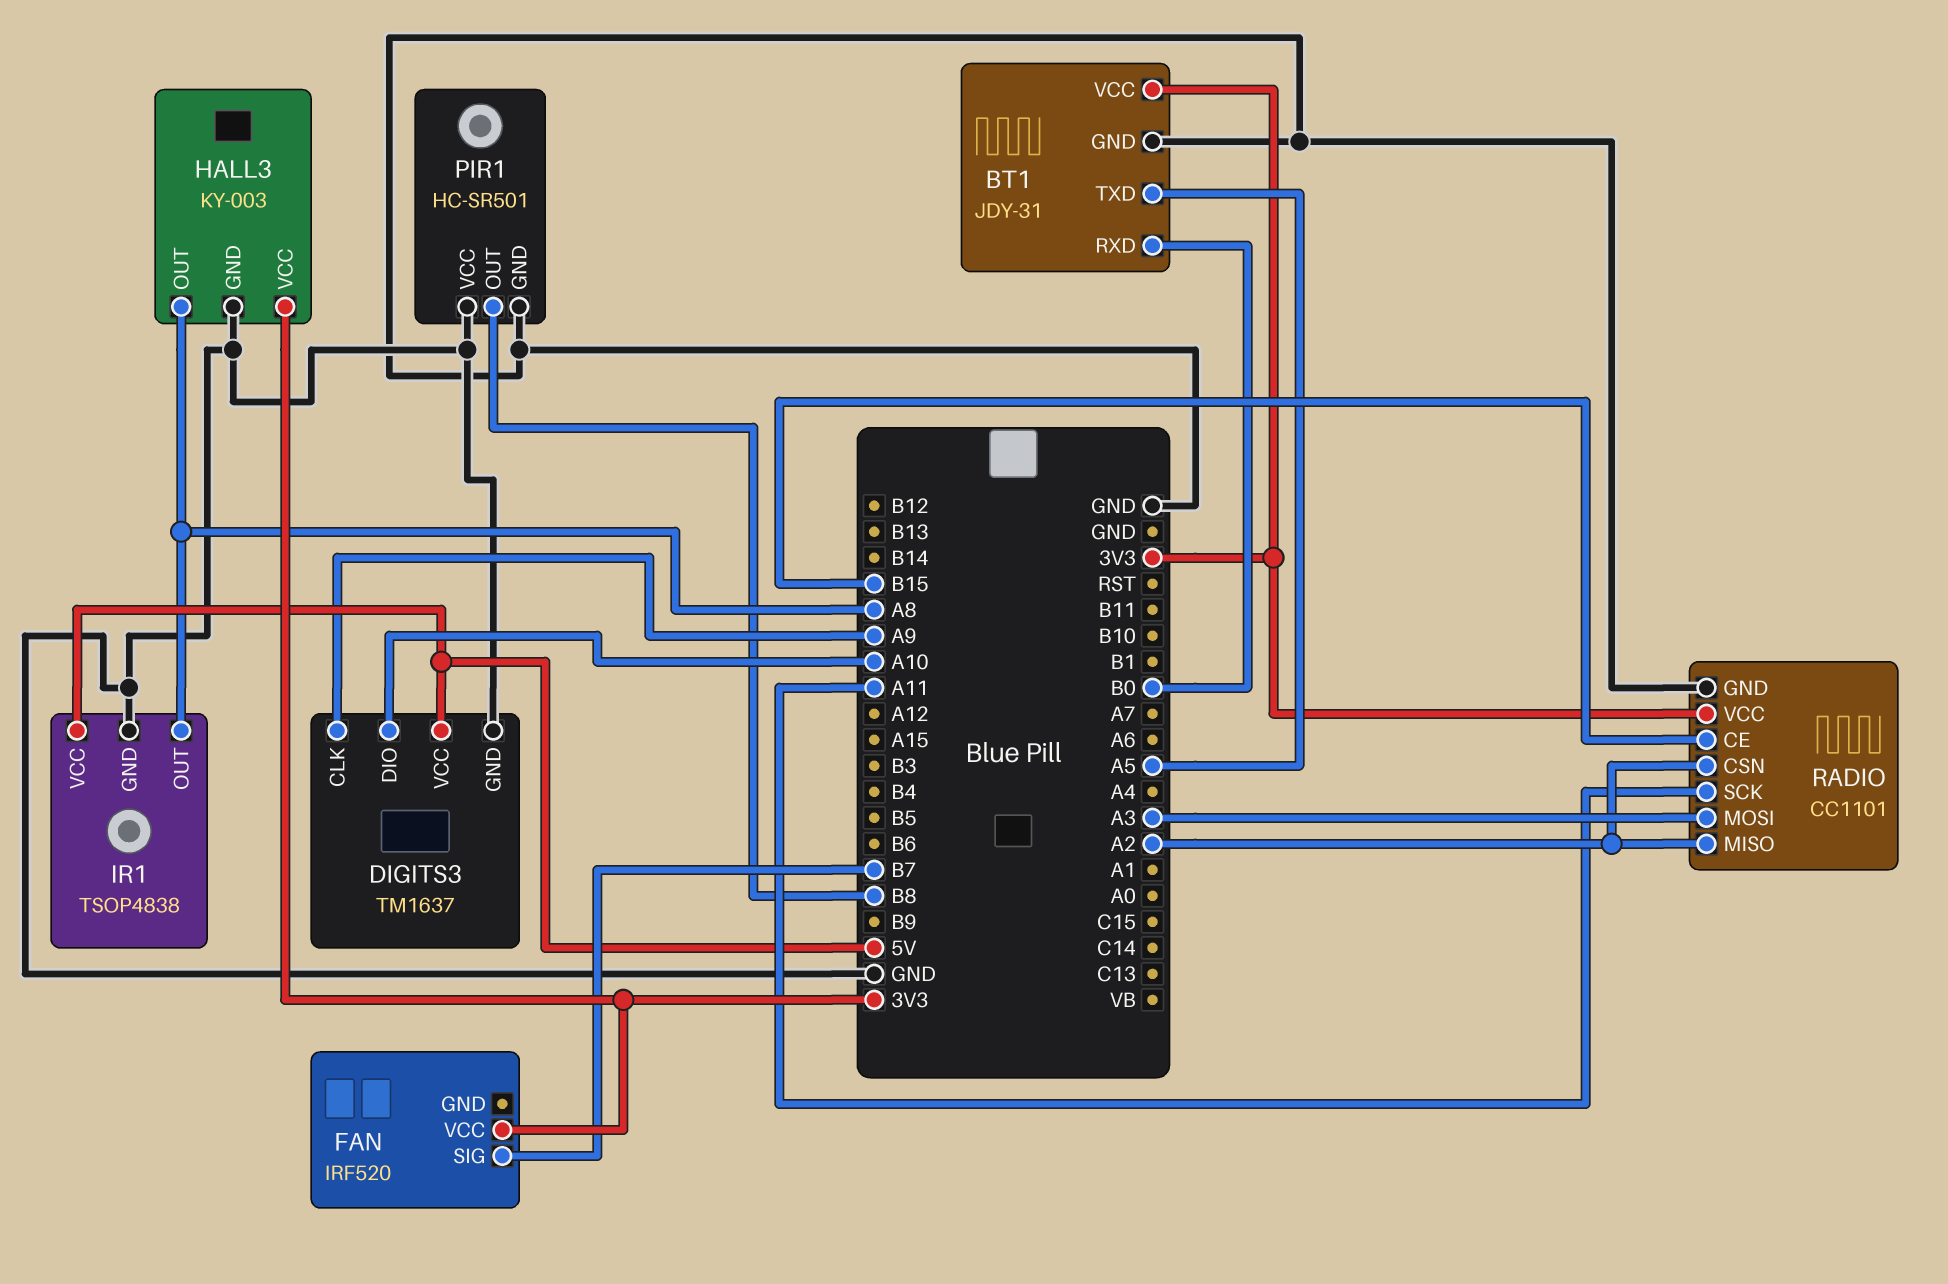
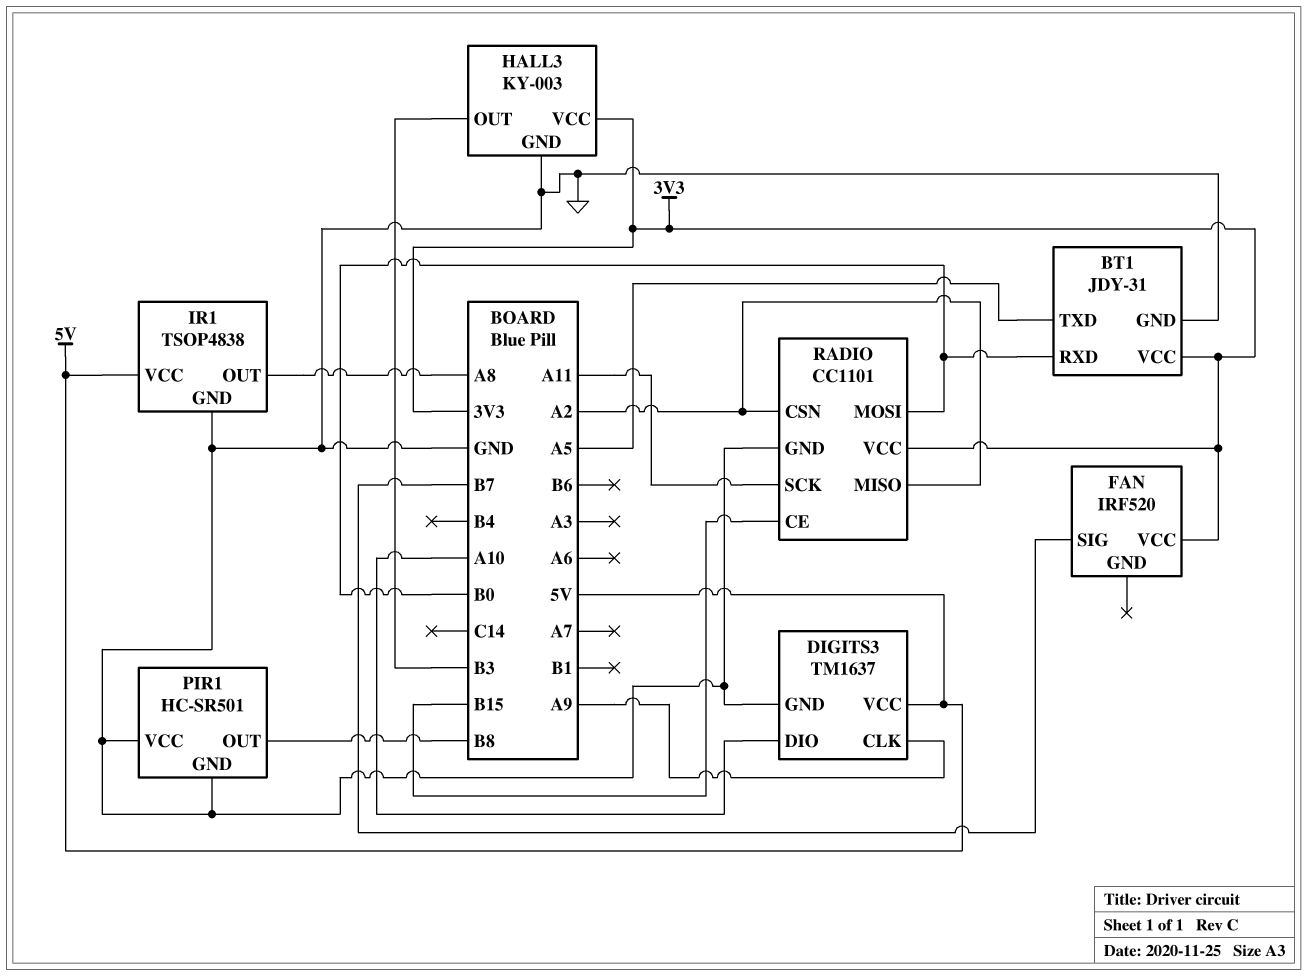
HALL3 pin OUT: A8 -> B3
RADIO pin MOSI: A3 -> B0

